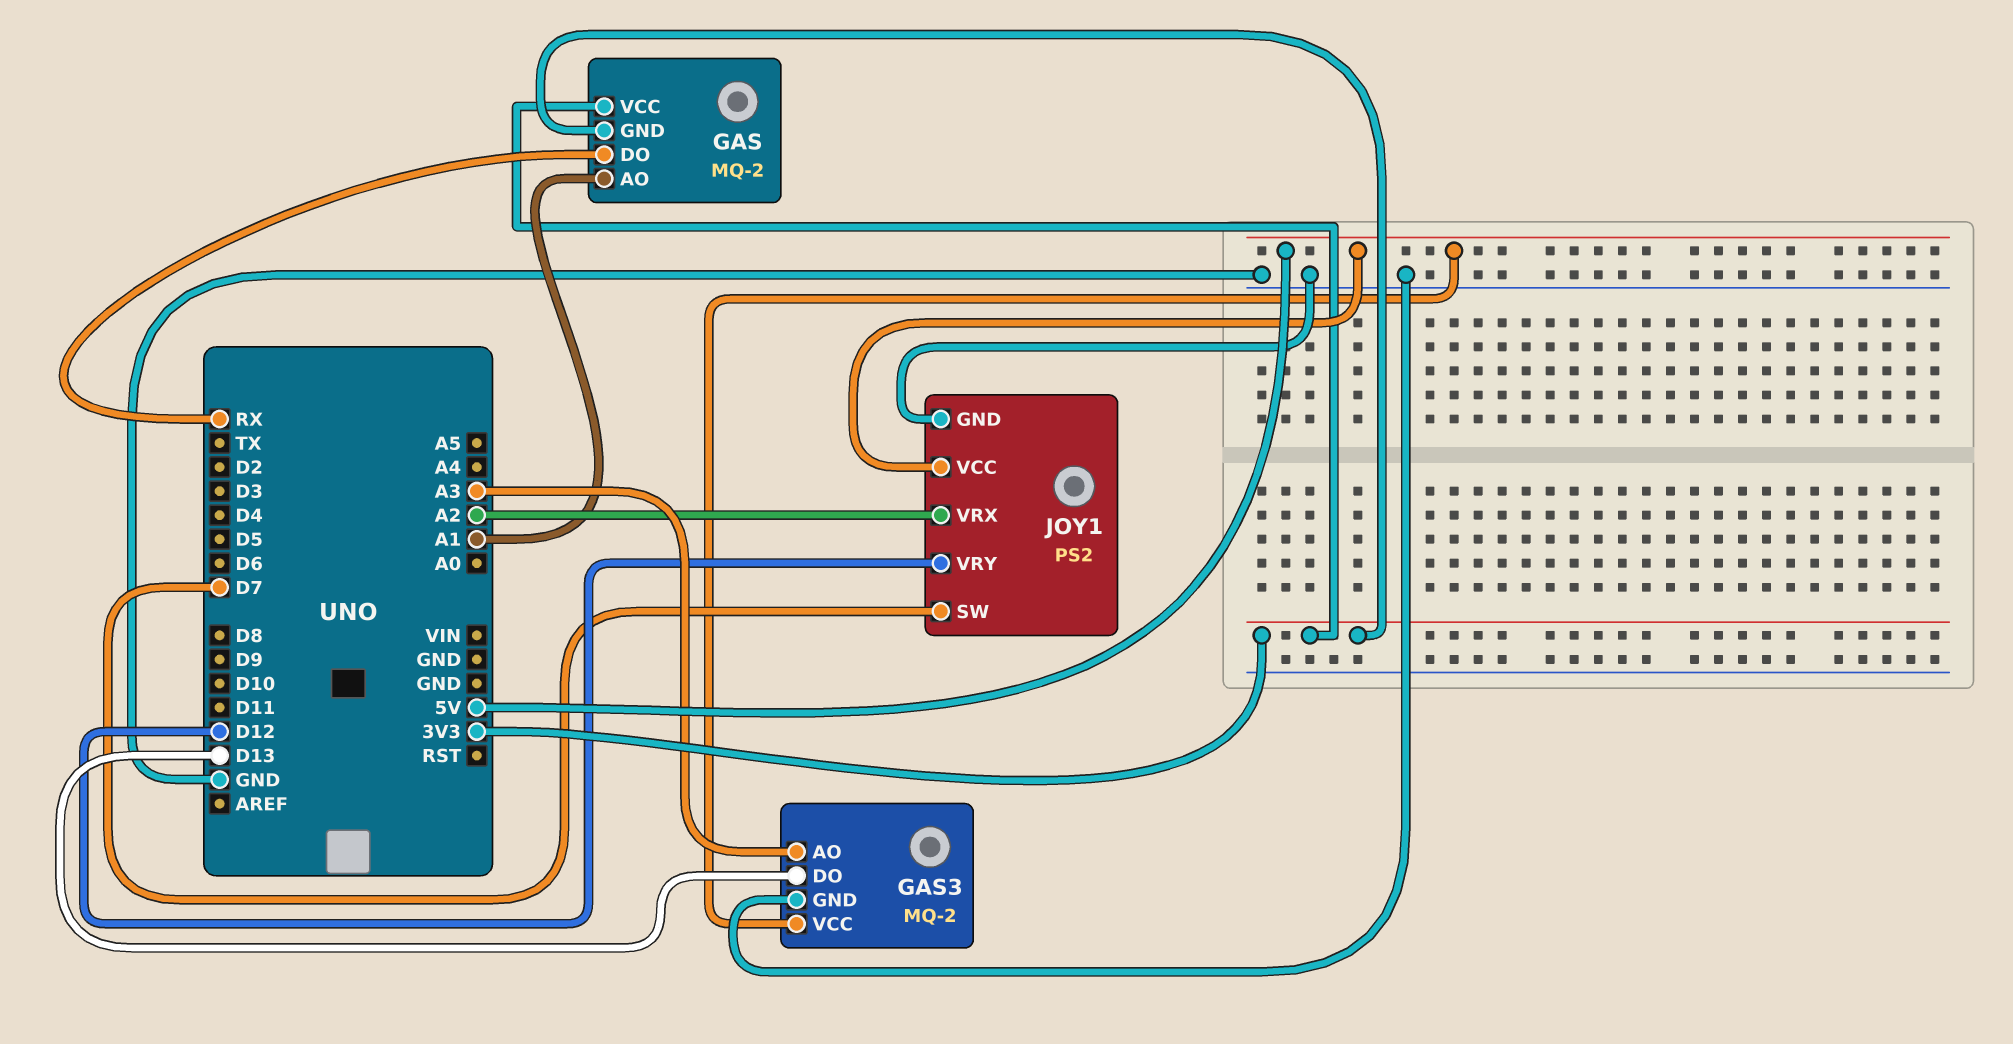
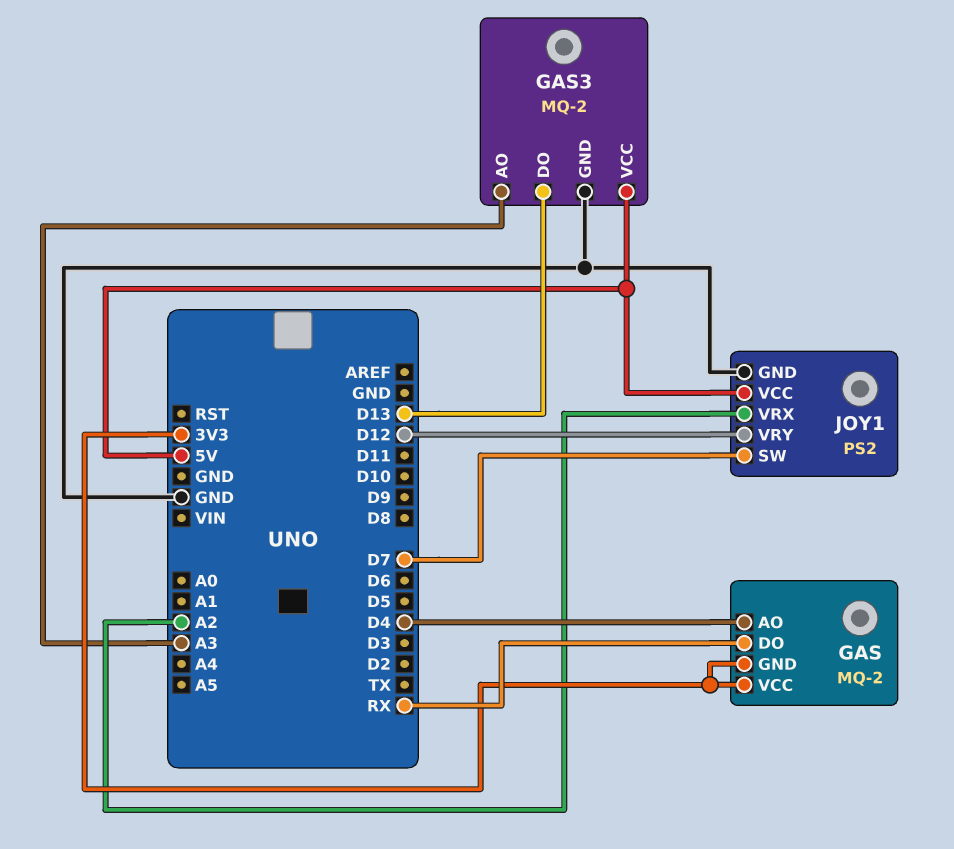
GAS pin AO: A1 -> D4

